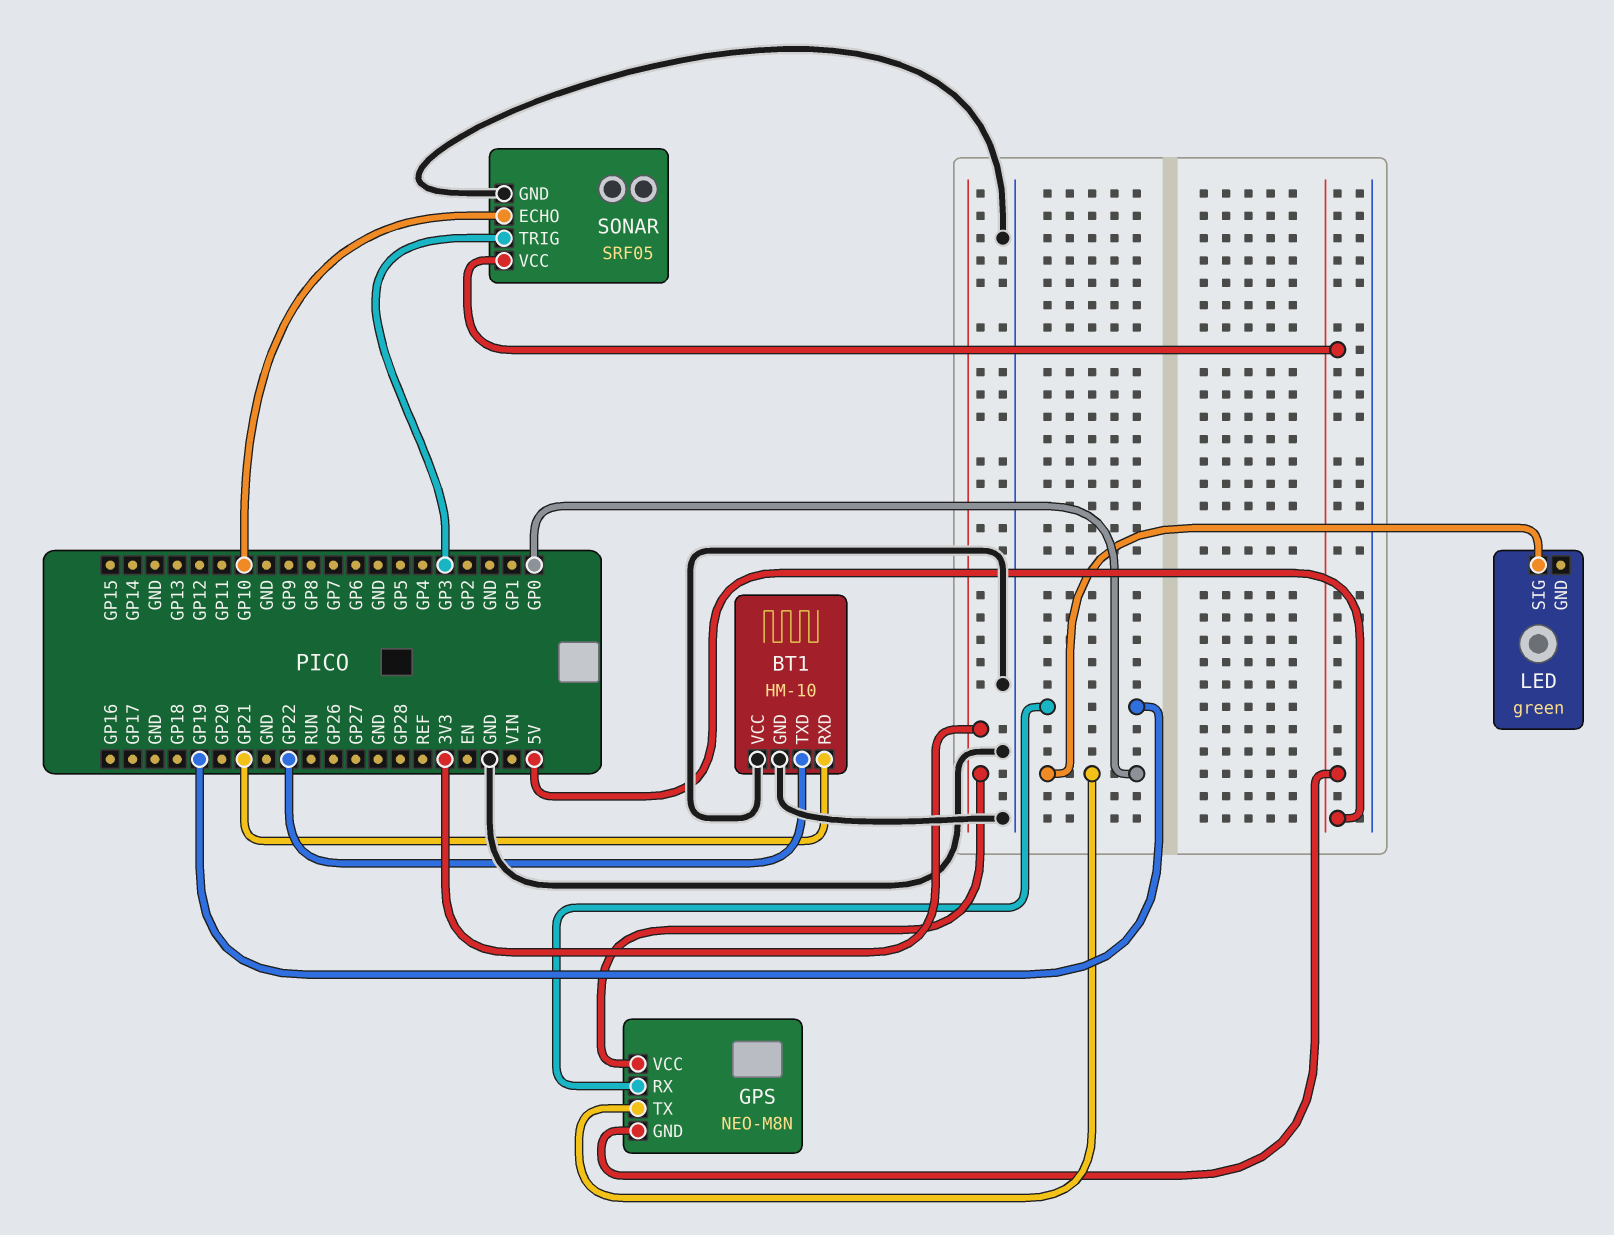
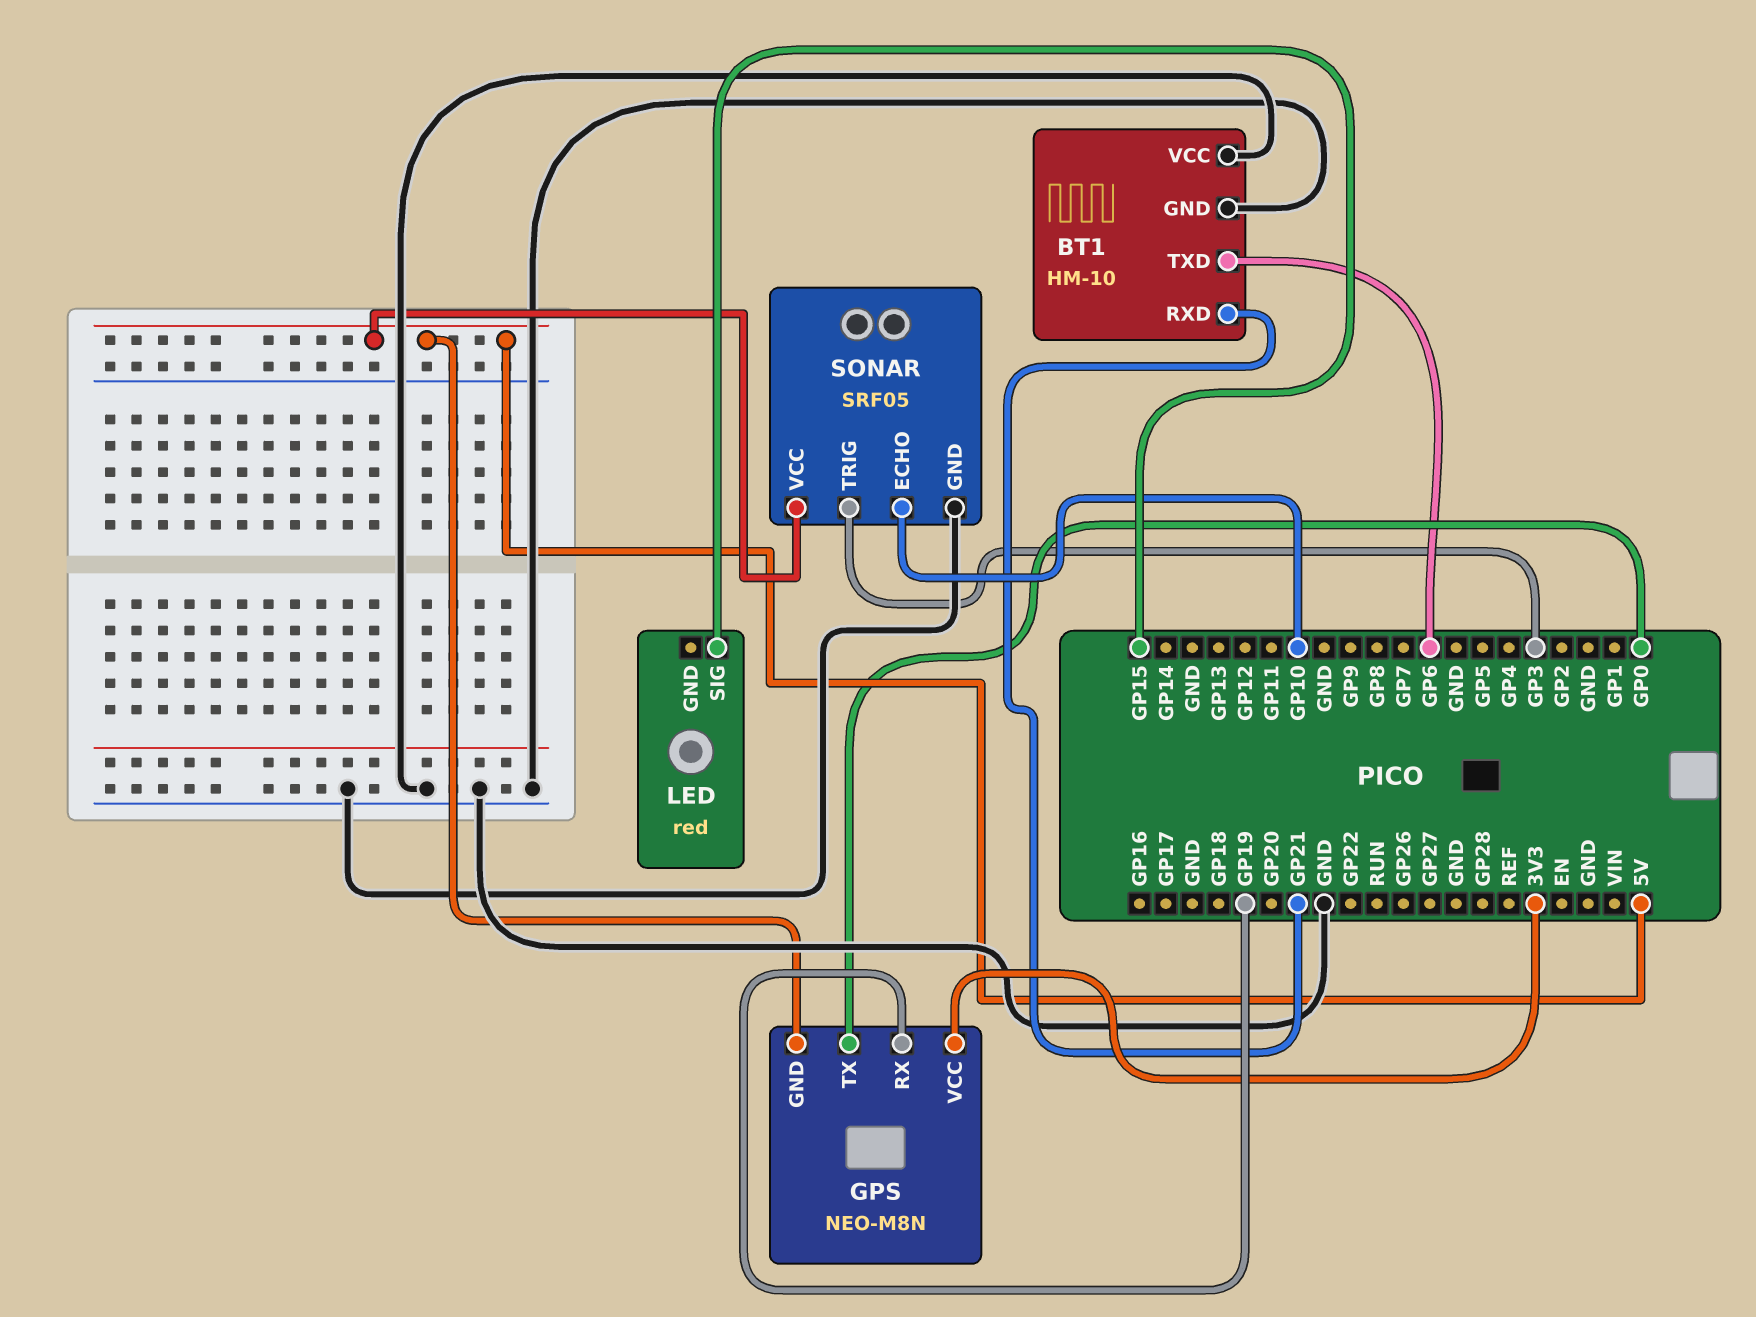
BT1 pin TXD: GP22 -> GP6
LED: green -> red
LED pin SIG: GP0 -> GP15

